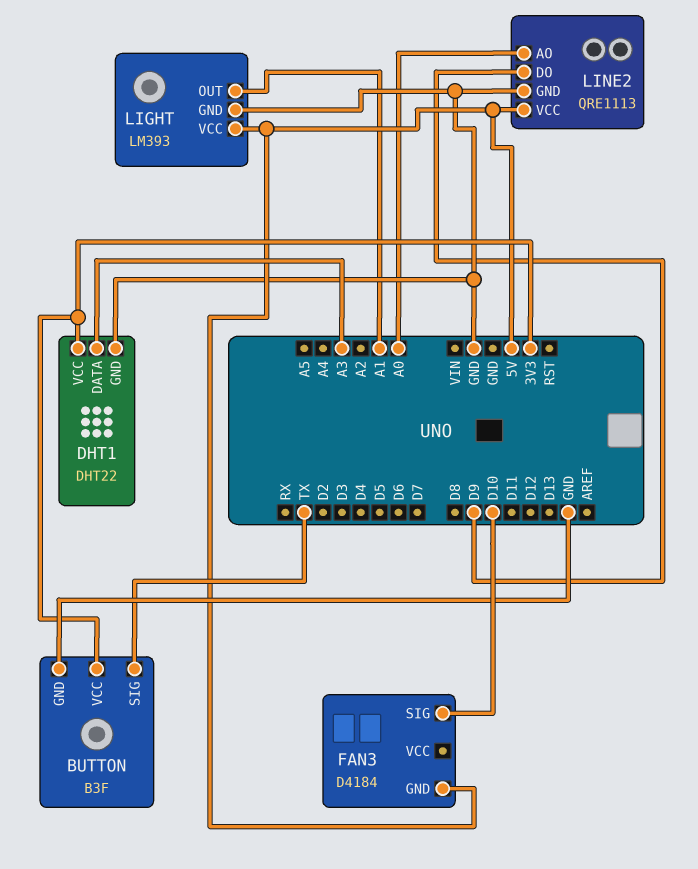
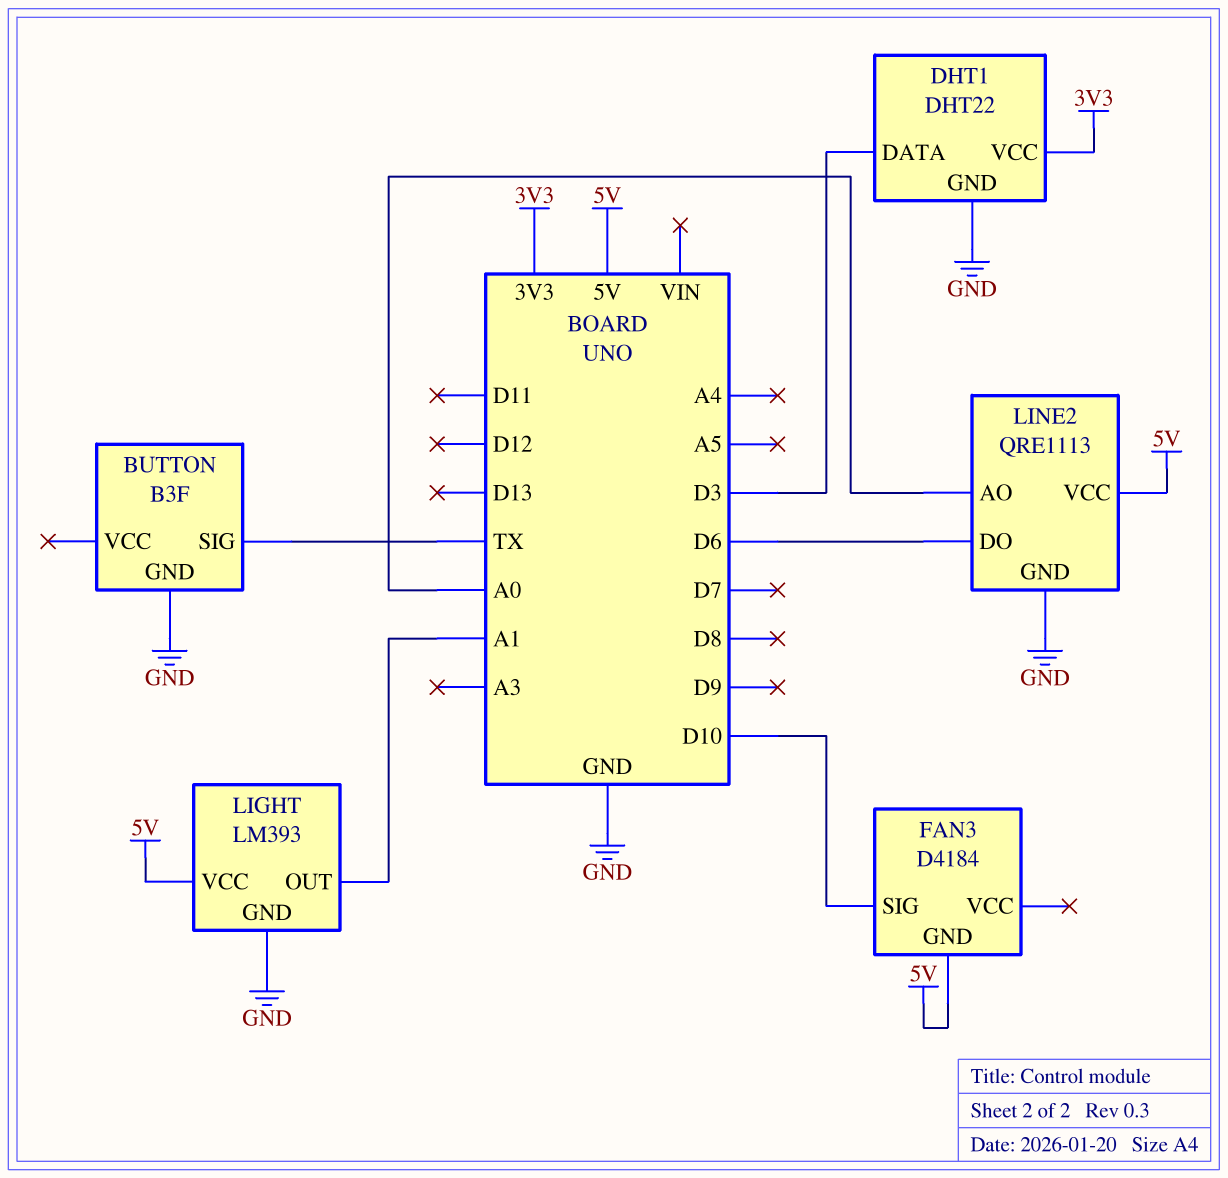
BUTTON pin VCC: 3V3 -> none
DHT1 pin DATA: A3 -> D3
LINE2 pin DO: D9 -> D6

